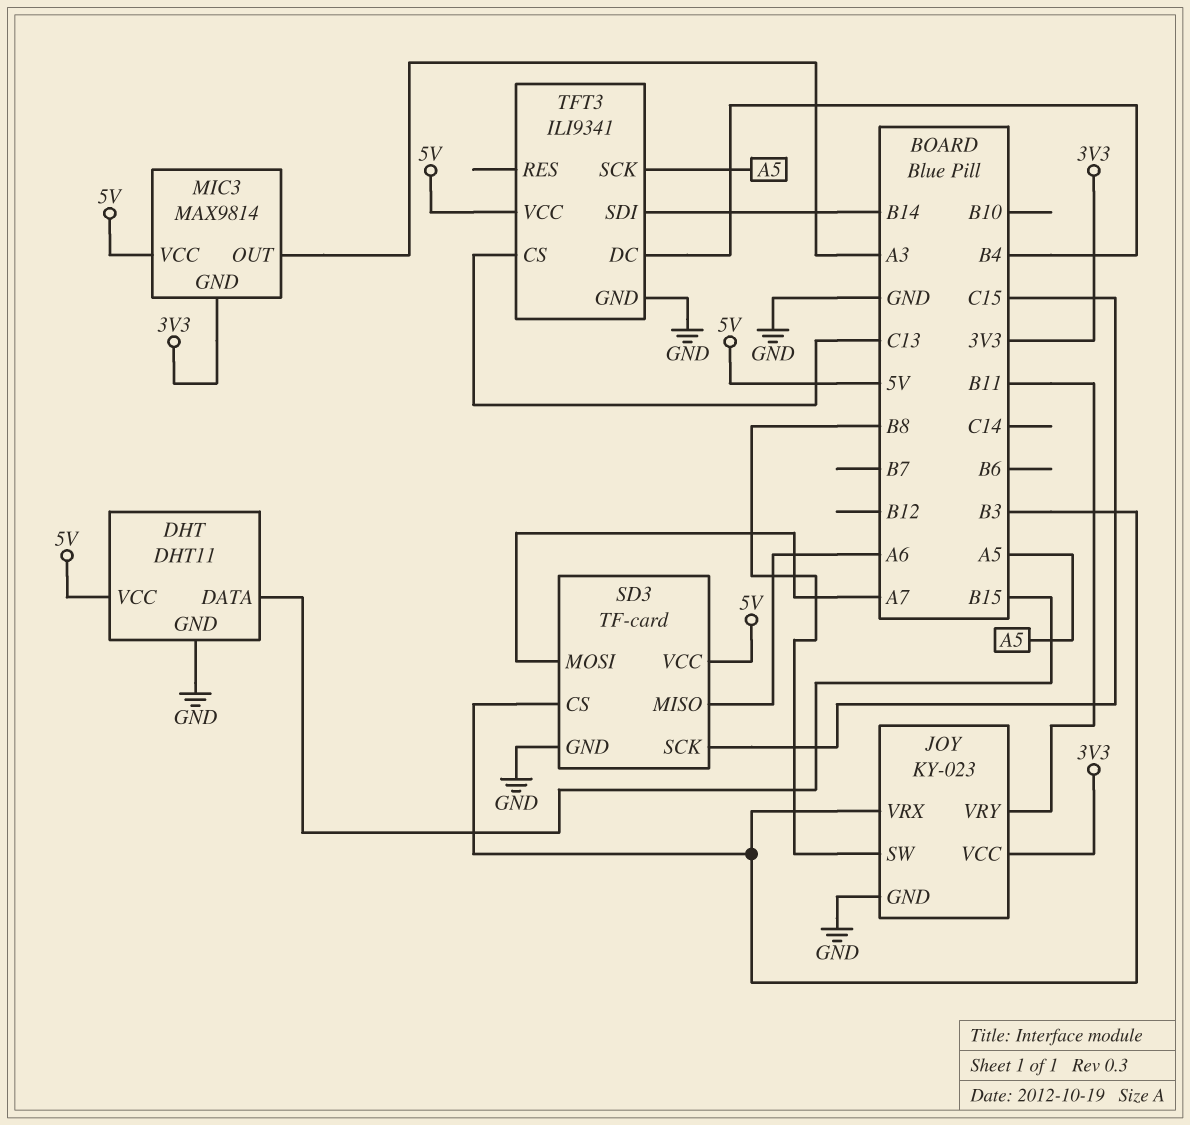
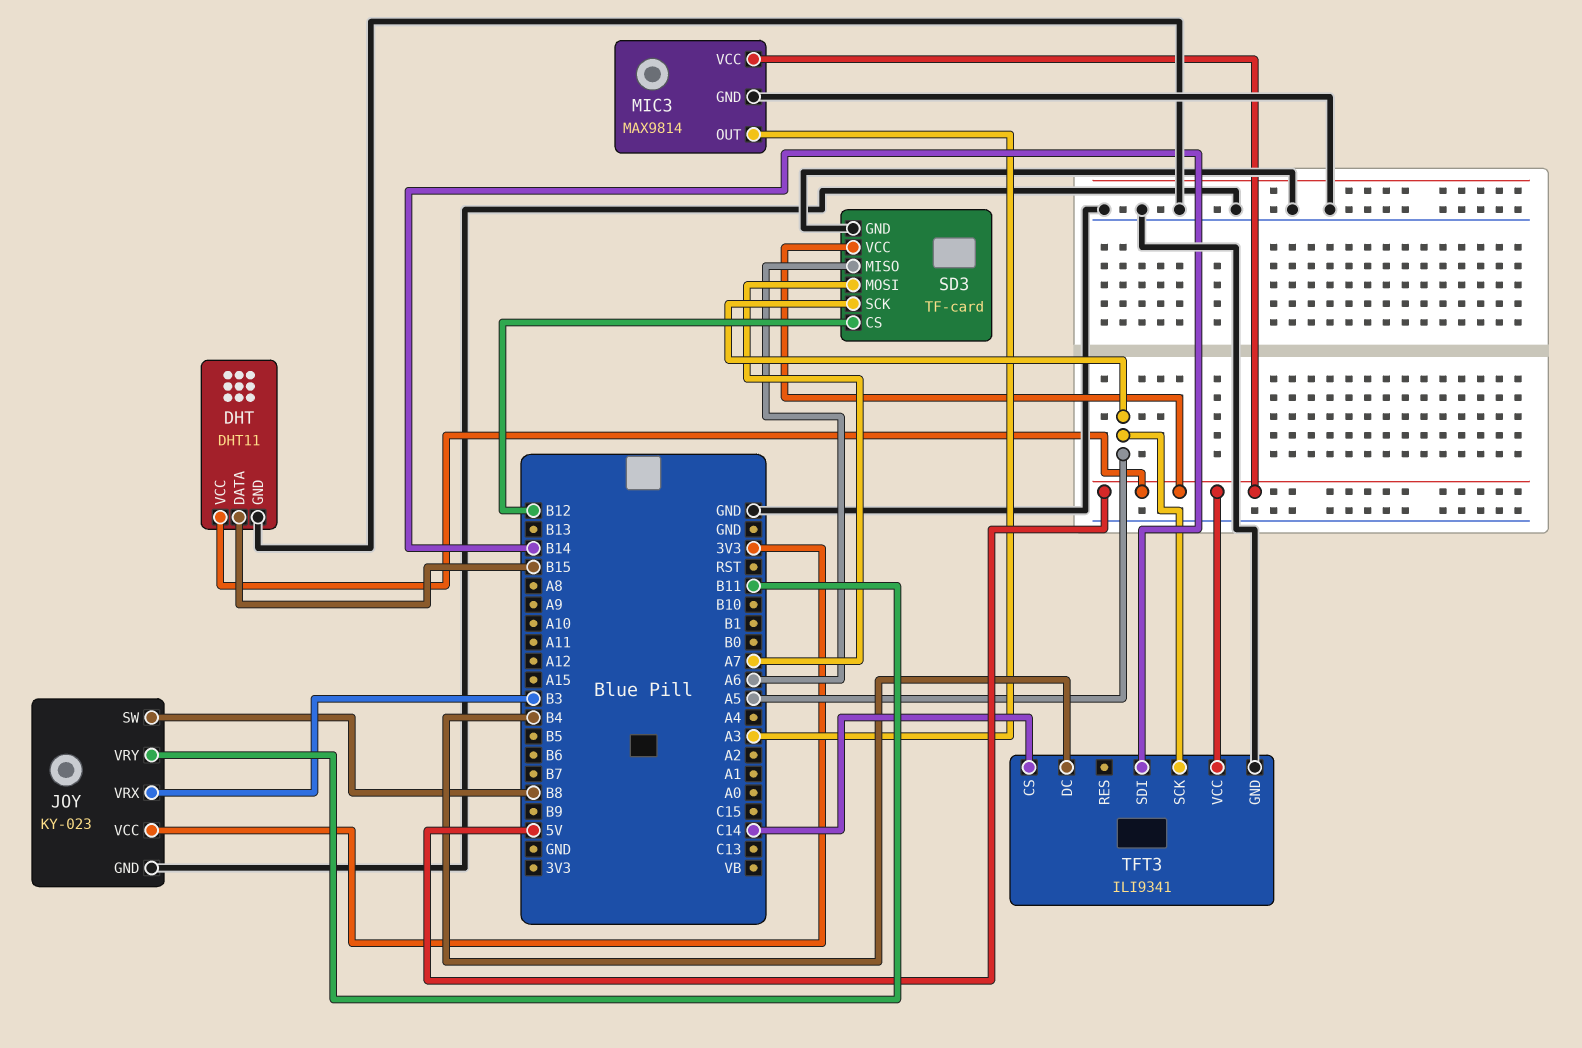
MIC3 pin GND: 3V3 -> GND
SD3 pin CS: B3 -> B12
SD3 pin SCK: C15 -> A5
TFT3 pin CS: C13 -> C14

